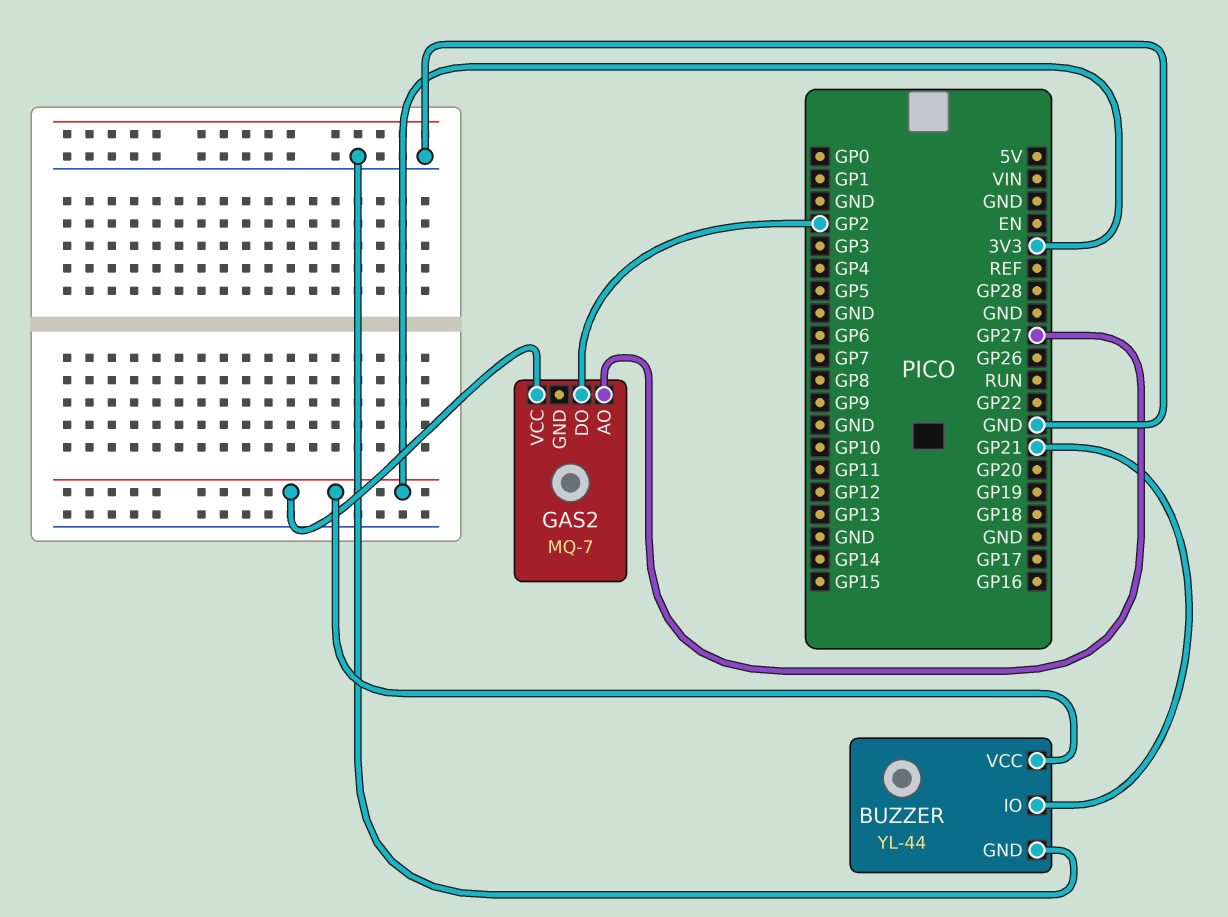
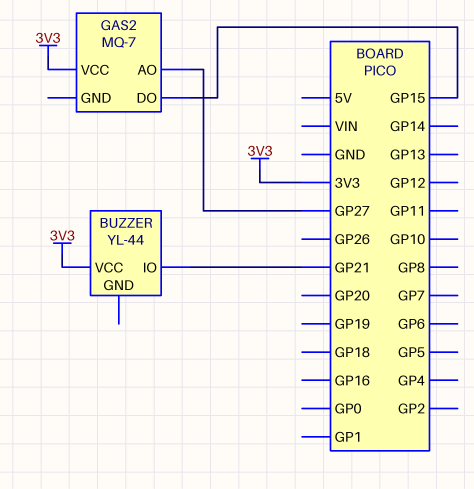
BUZZER pin GND: GND -> none
GAS2 pin DO: GP2 -> GP15

